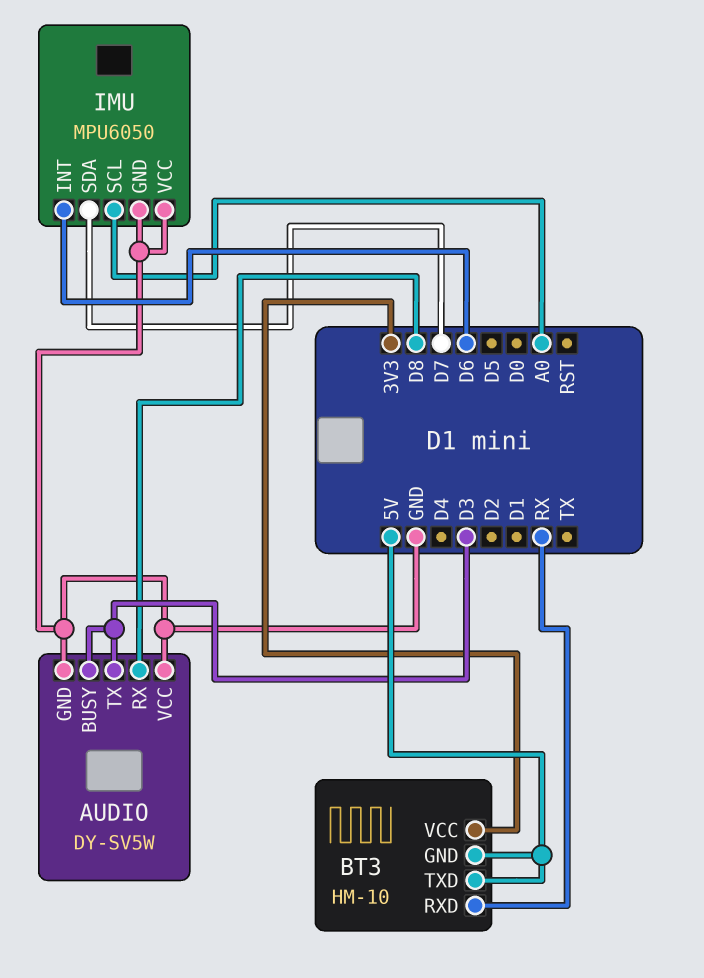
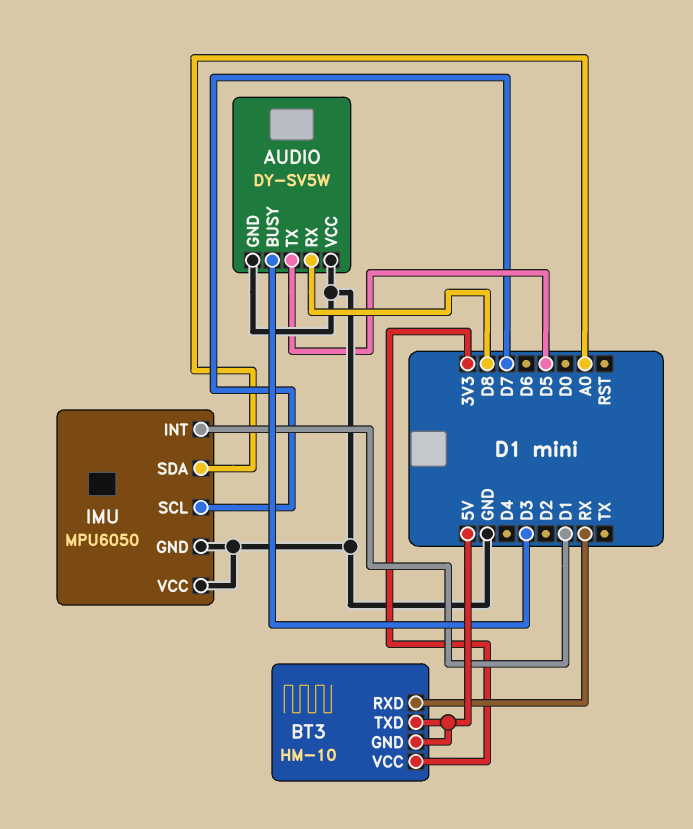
AUDIO pin TX: D3 -> D5
IMU pin INT: D6 -> D1
IMU pin SCL: A0 -> D7
IMU pin SDA: D7 -> A0

